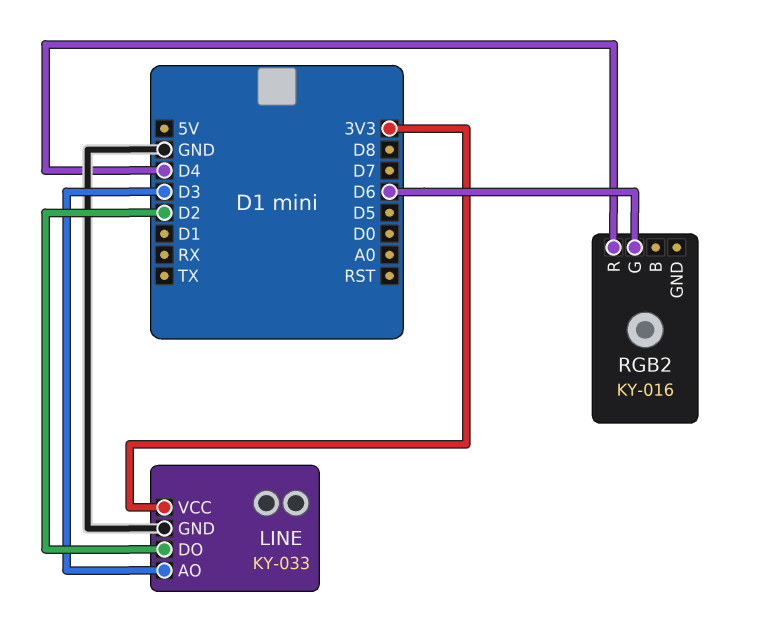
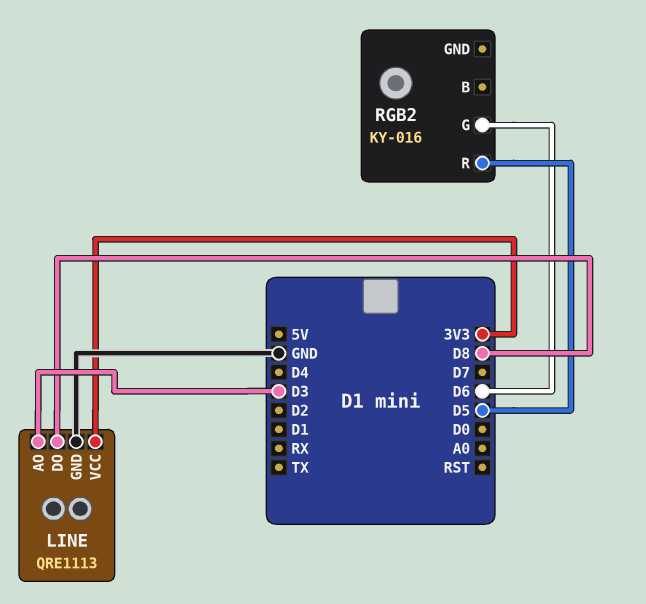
LINE: KY-033 -> QRE1113
LINE pin DO: D2 -> D8
RGB2 pin R: D4 -> D5

